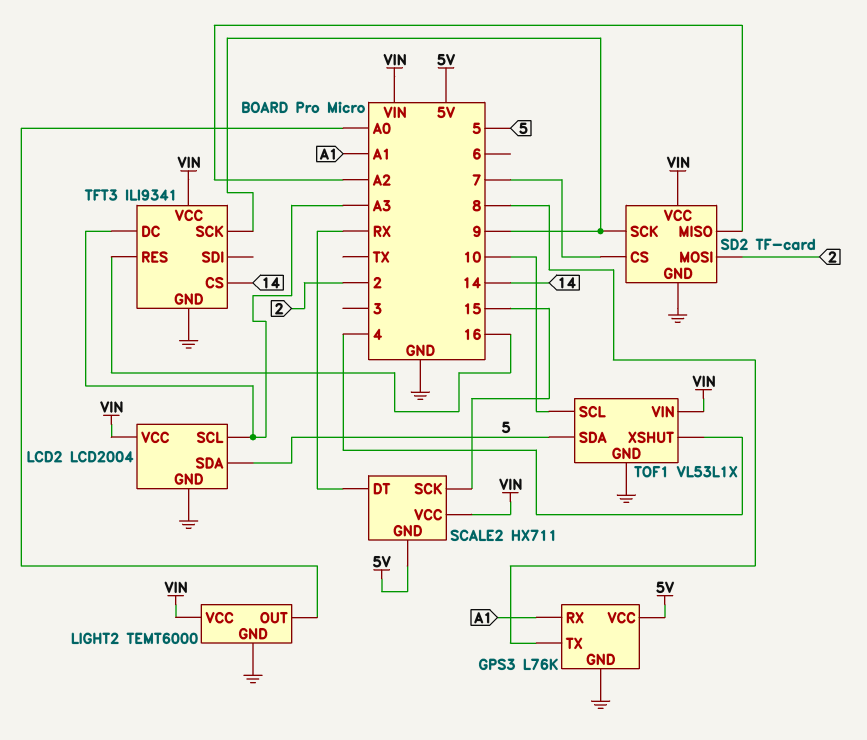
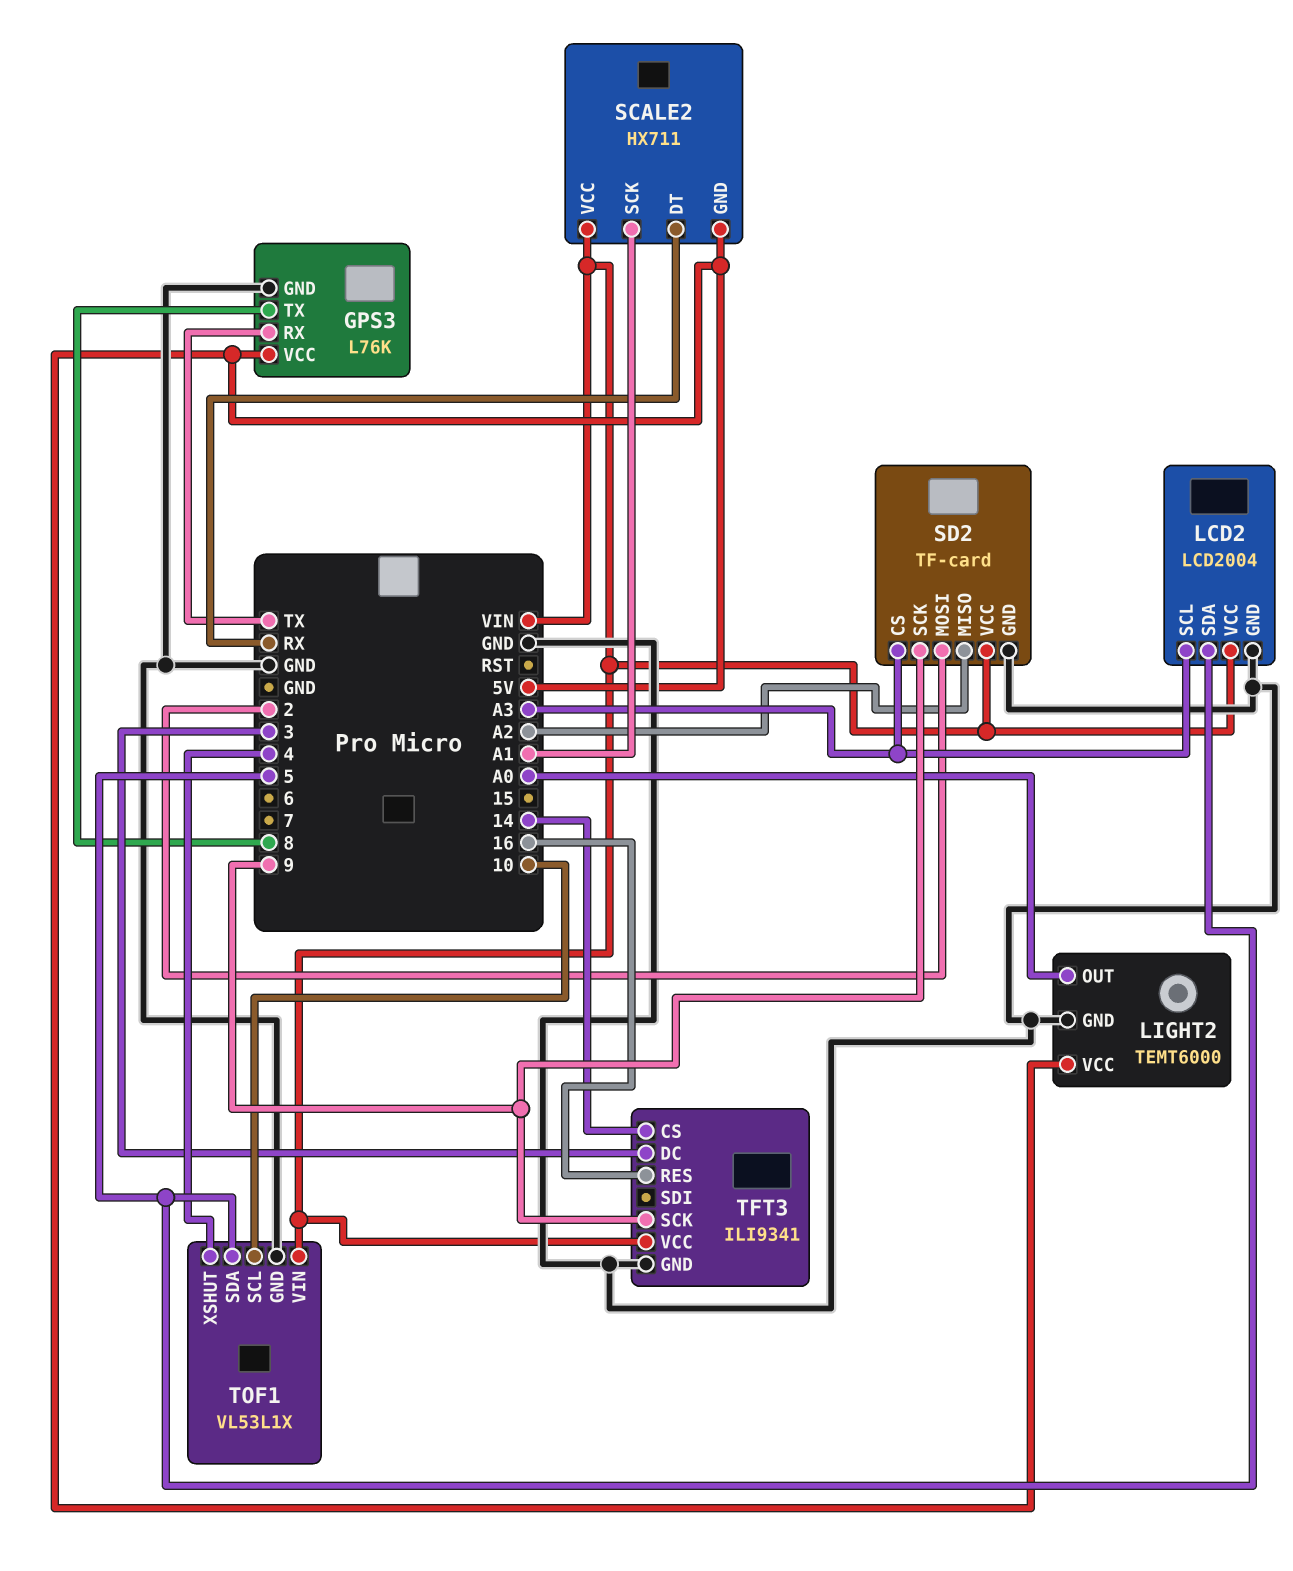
GPS3 pin RX: A1 -> TX
LIGHT2 pin VCC: VIN -> 5V
SCALE2 pin SCK: 15 -> A1
SD2 pin CS: 7 -> A3
TFT3 pin DC: A3 -> 3

